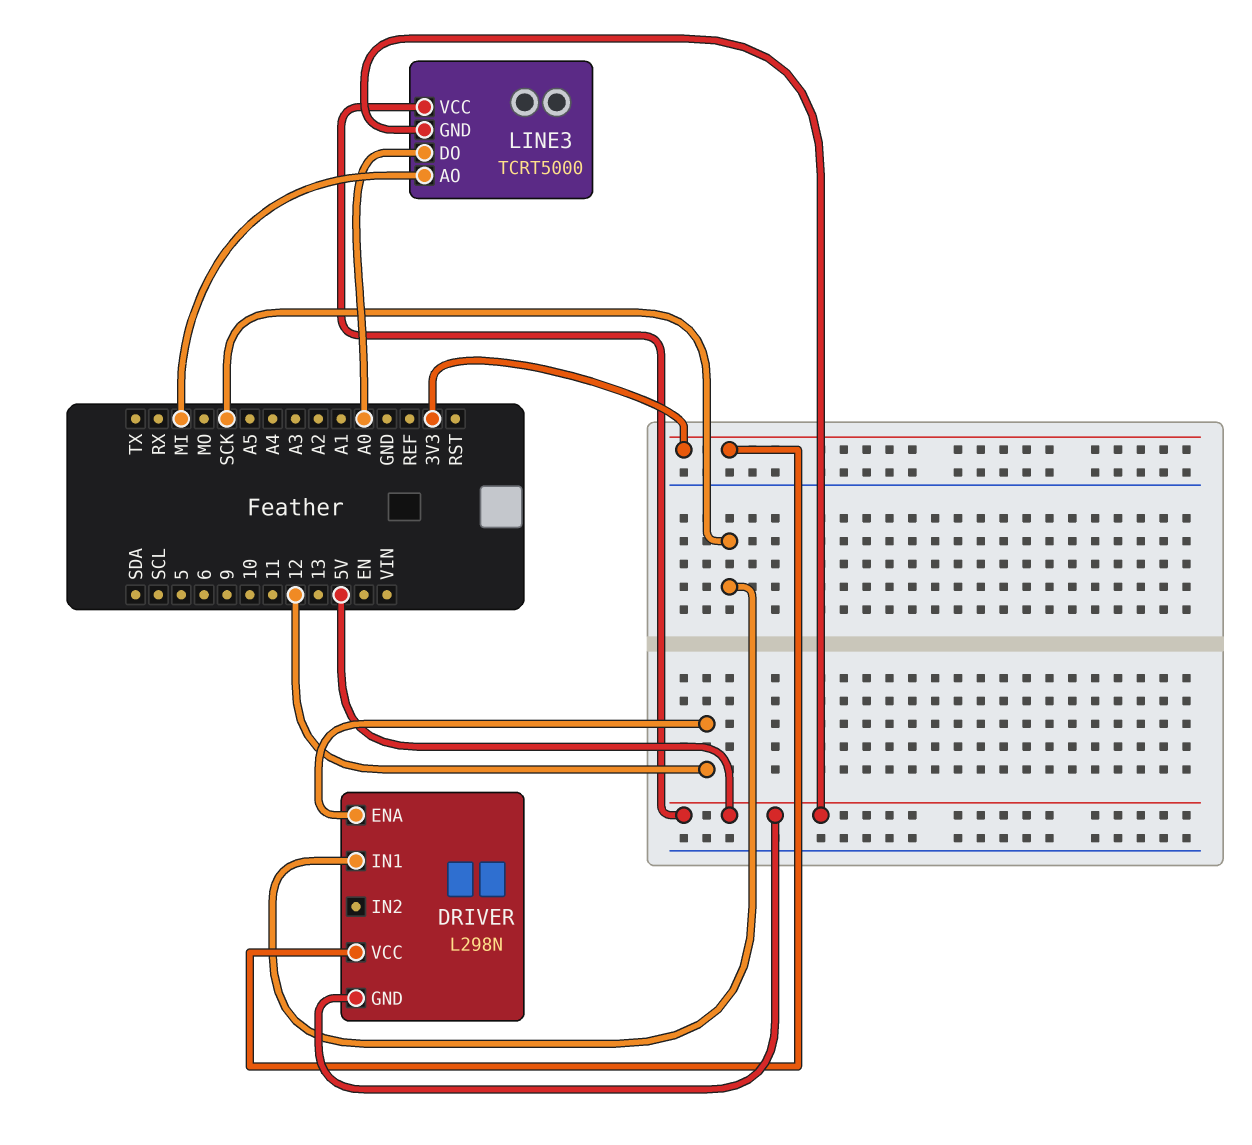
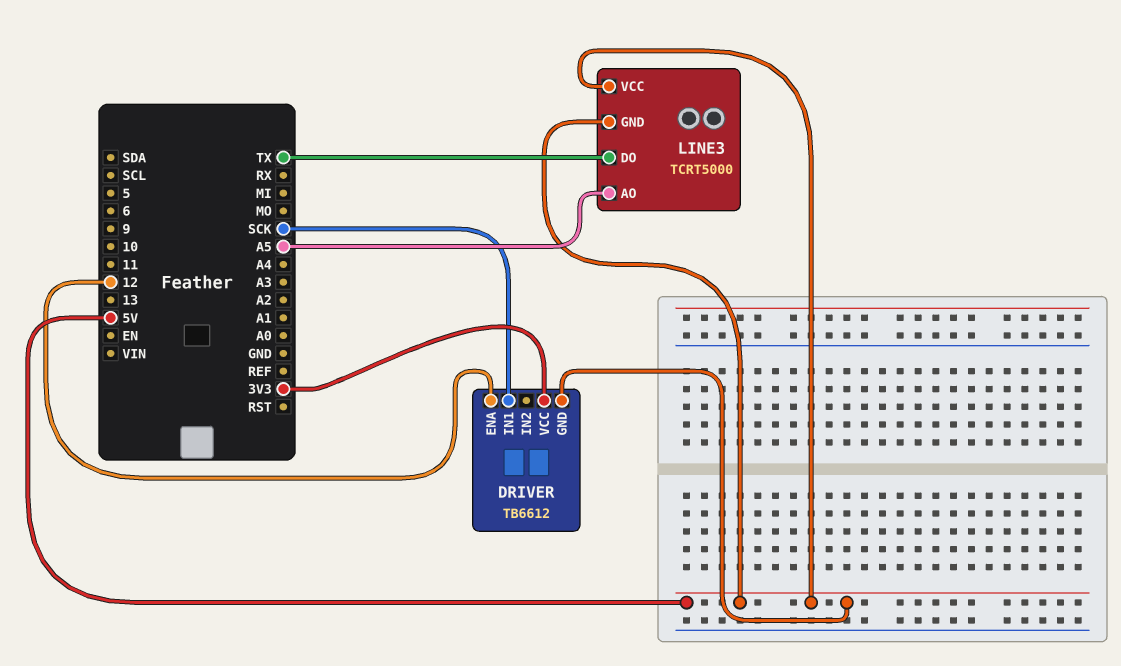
DRIVER: L298N -> TB6612
LINE3 pin AO: MI -> A5
LINE3 pin DO: A0 -> TX

